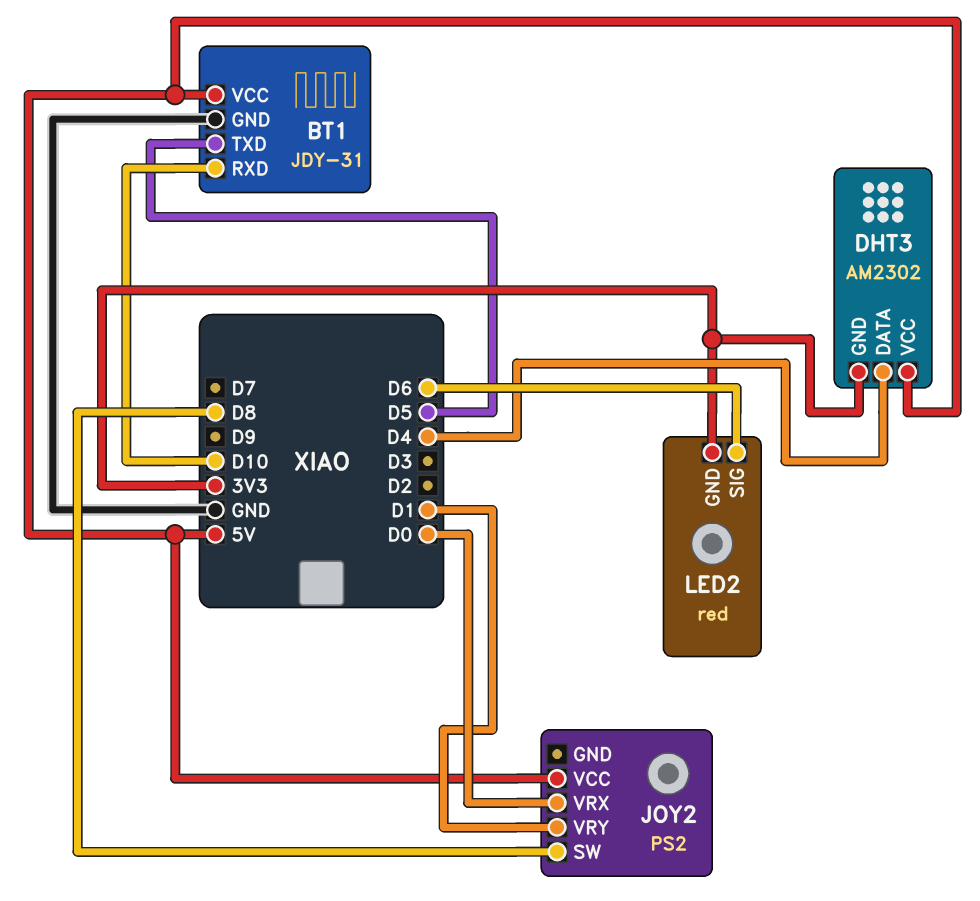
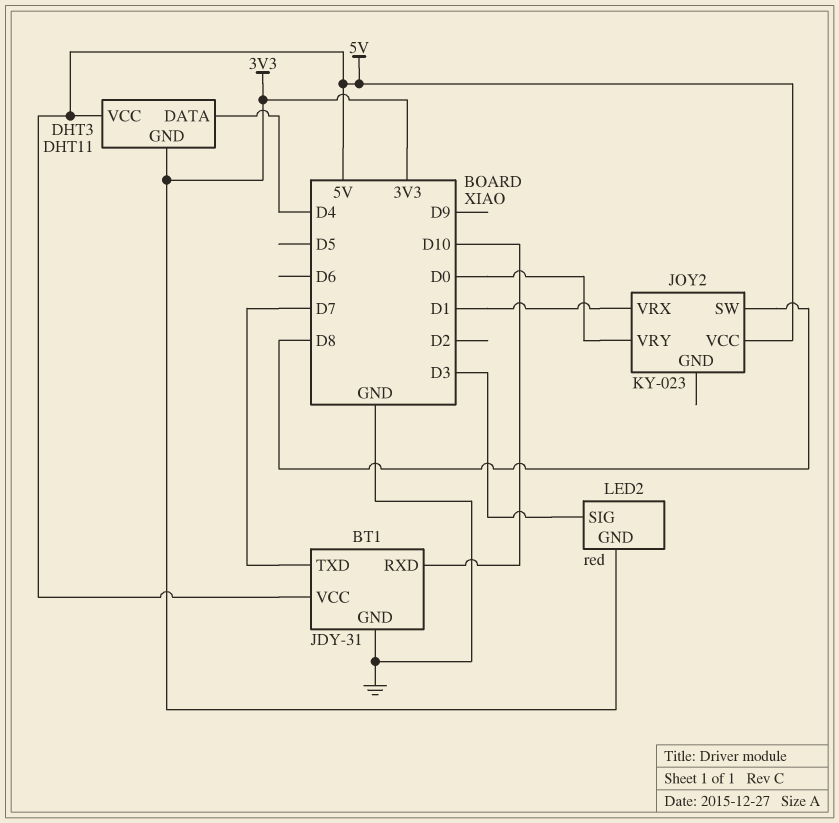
BT1 pin TXD: D5 -> D7
DHT3: AM2302 -> DHT11
JOY2: PS2 -> KY-023
JOY2 pin VRX: D0 -> D1
JOY2 pin VRY: D1 -> D0
LED2 pin SIG: D6 -> D3

